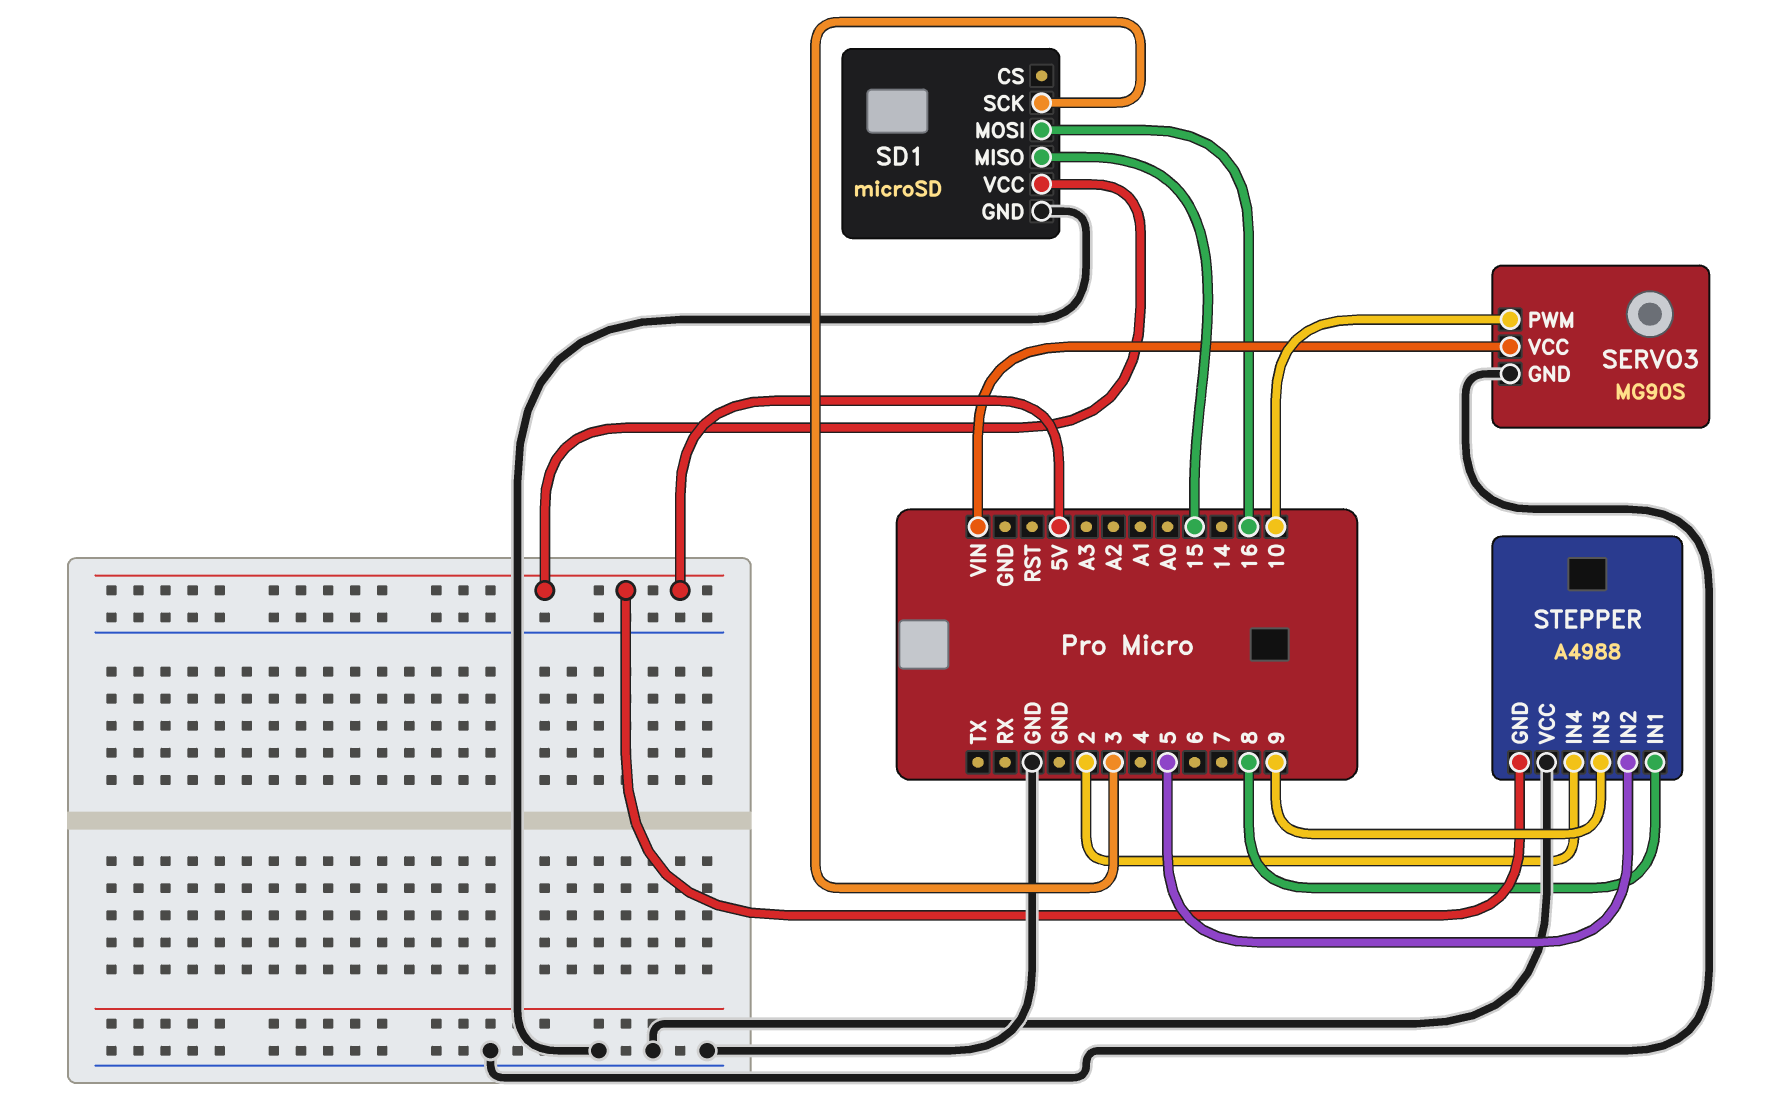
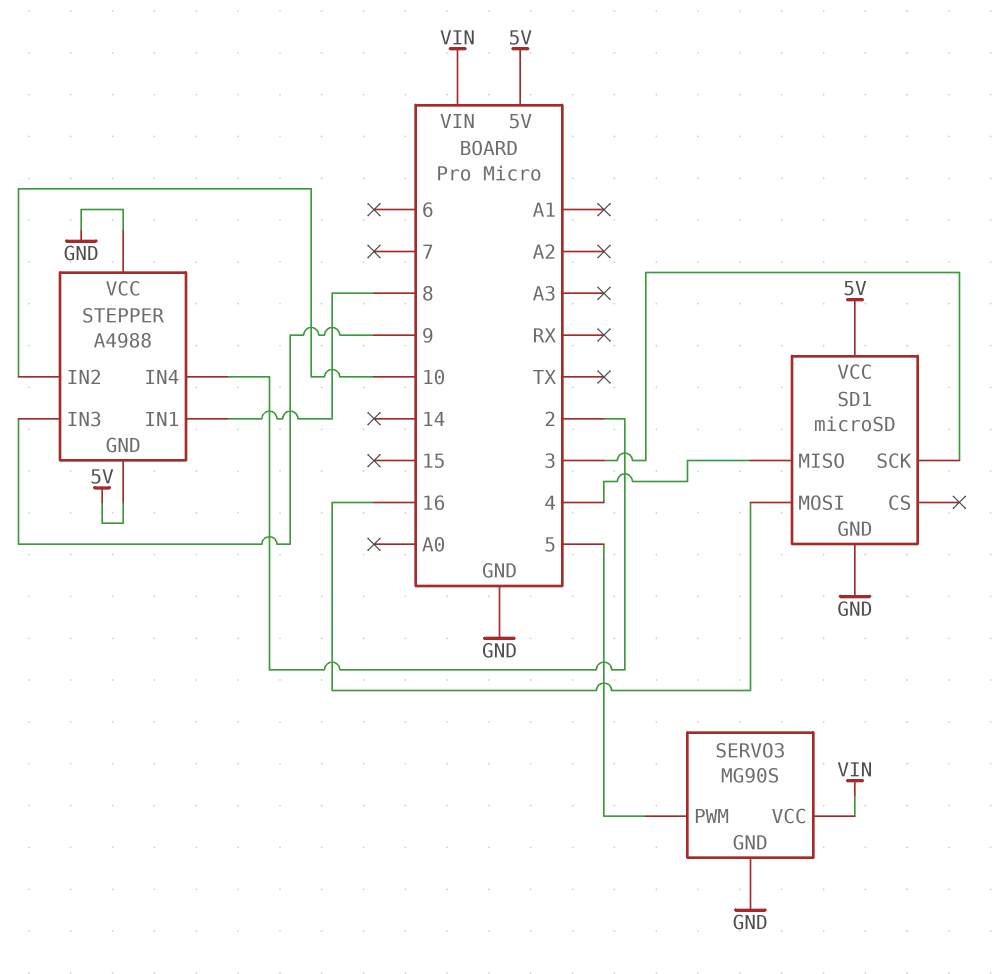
SD1 pin MISO: 15 -> 4
SERVO3 pin PWM: 10 -> 5
STEPPER pin IN2: 5 -> 10

